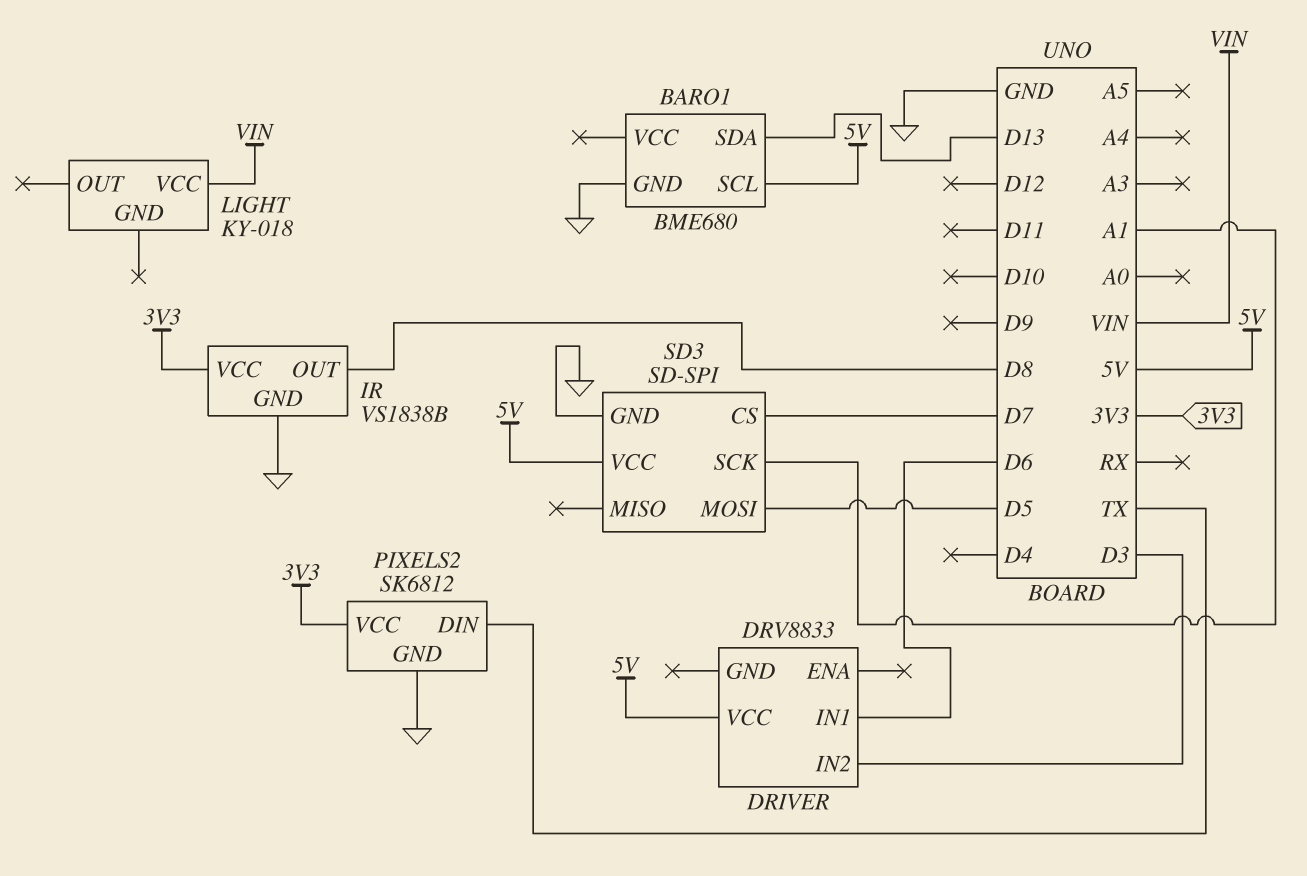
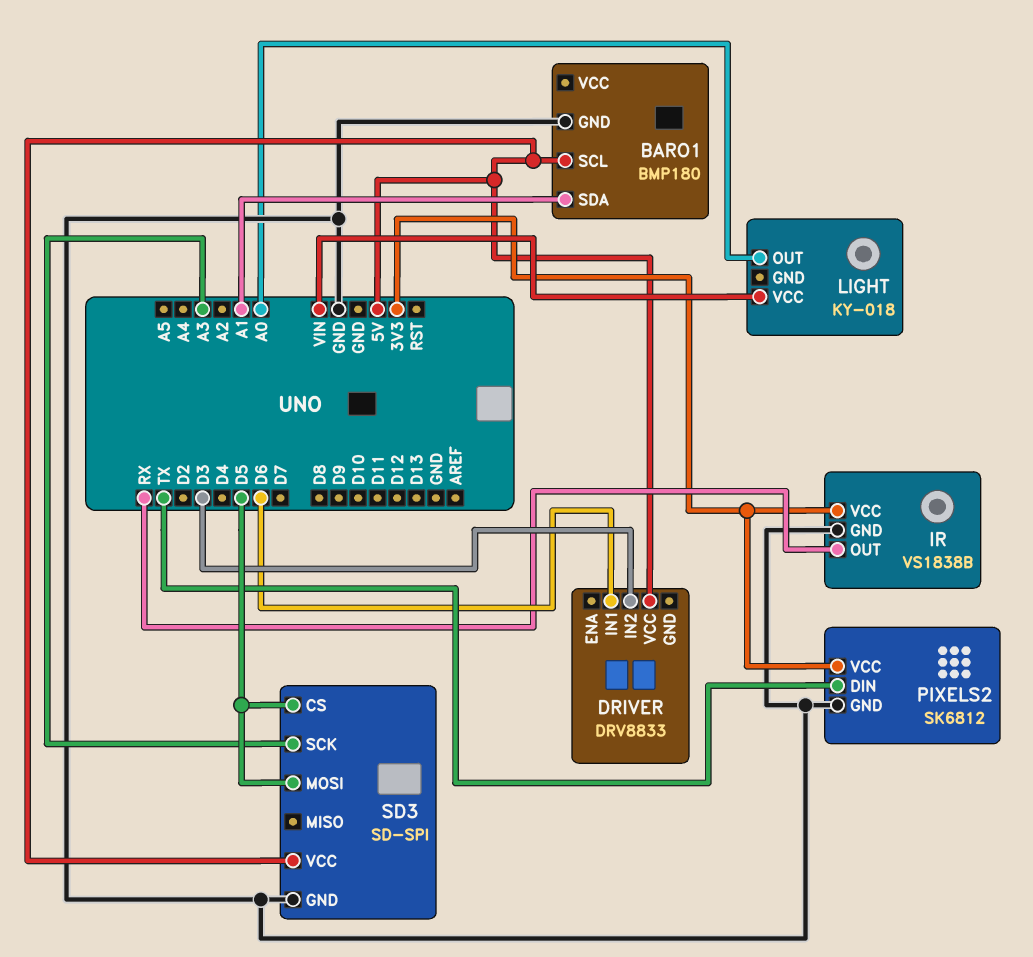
BARO1: BME680 -> BMP180
BARO1 pin SDA: D13 -> A1
IR pin OUT: D8 -> RX
LIGHT pin OUT: none -> A0
SD3 pin CS: D7 -> D5
SD3 pin SCK: A1 -> A3

